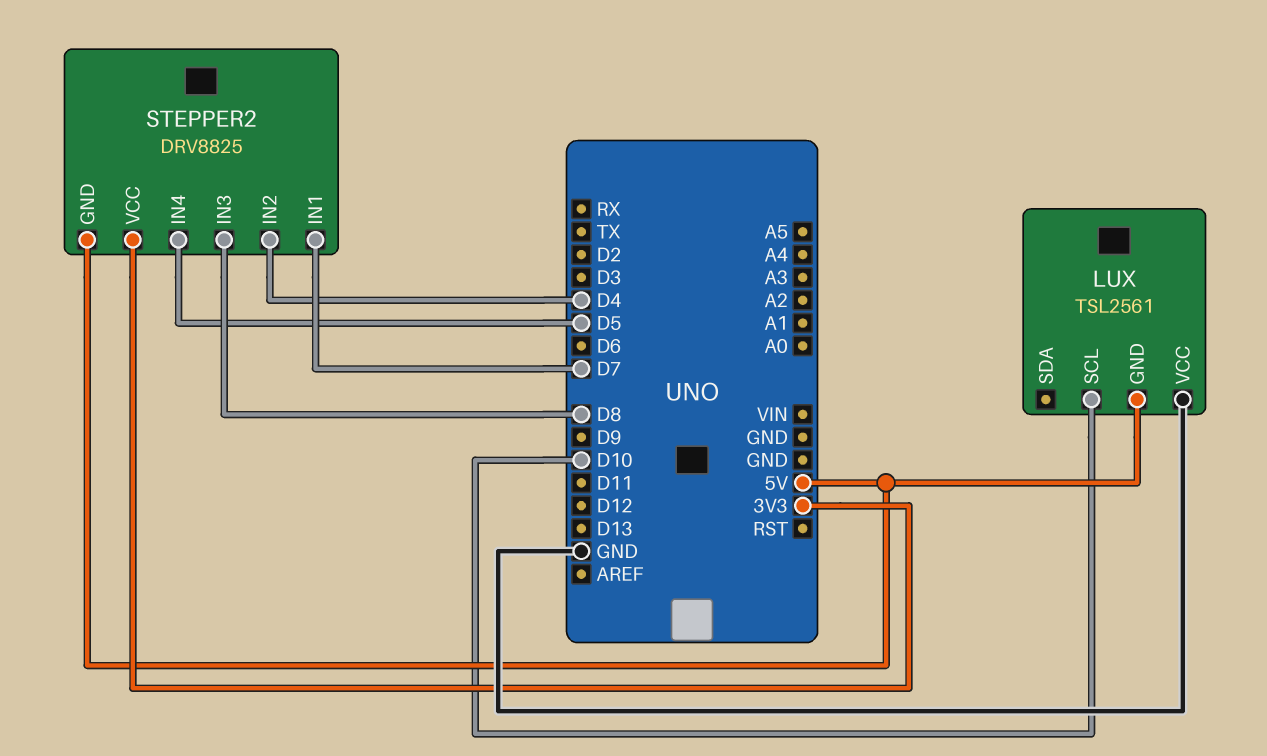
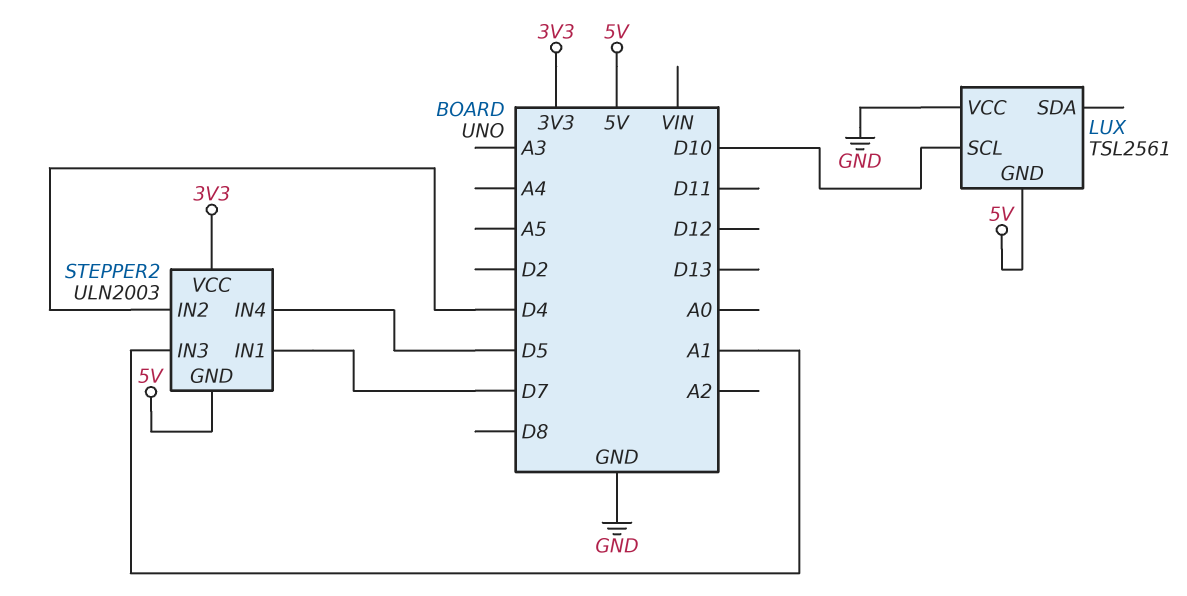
STEPPER2: DRV8825 -> ULN2003
STEPPER2 pin IN3: D8 -> A1

